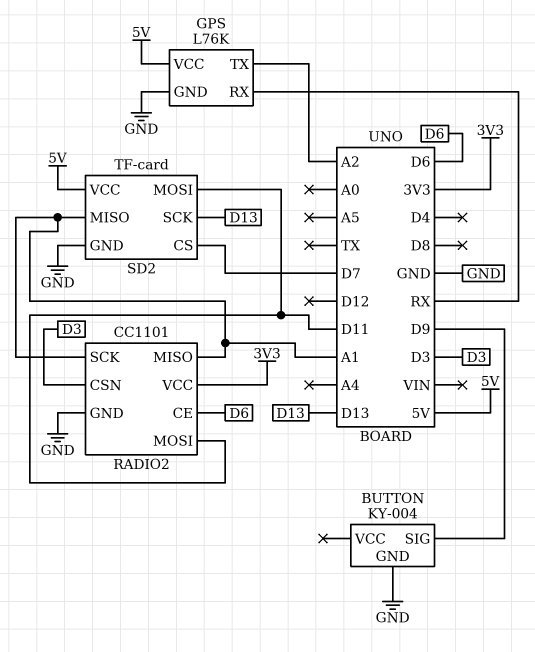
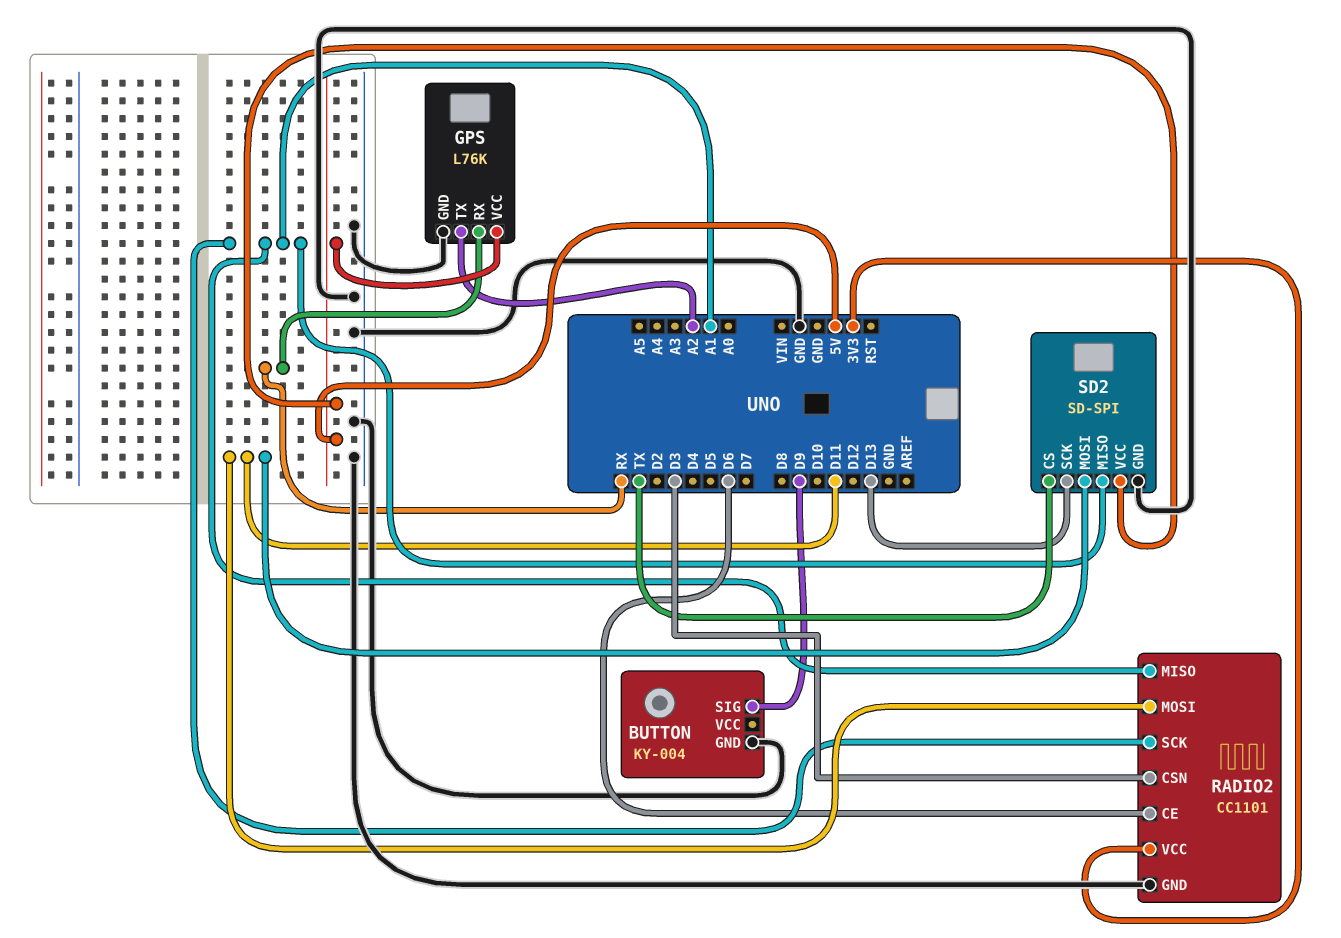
SD2: TF-card -> SD-SPI
SD2 pin CS: D7 -> TX

